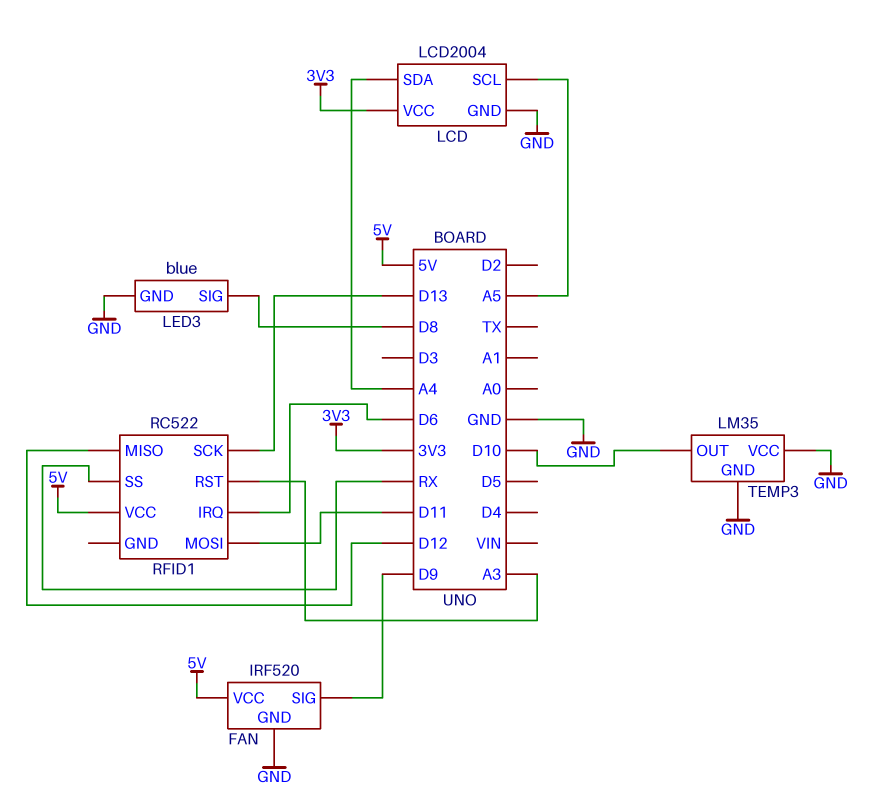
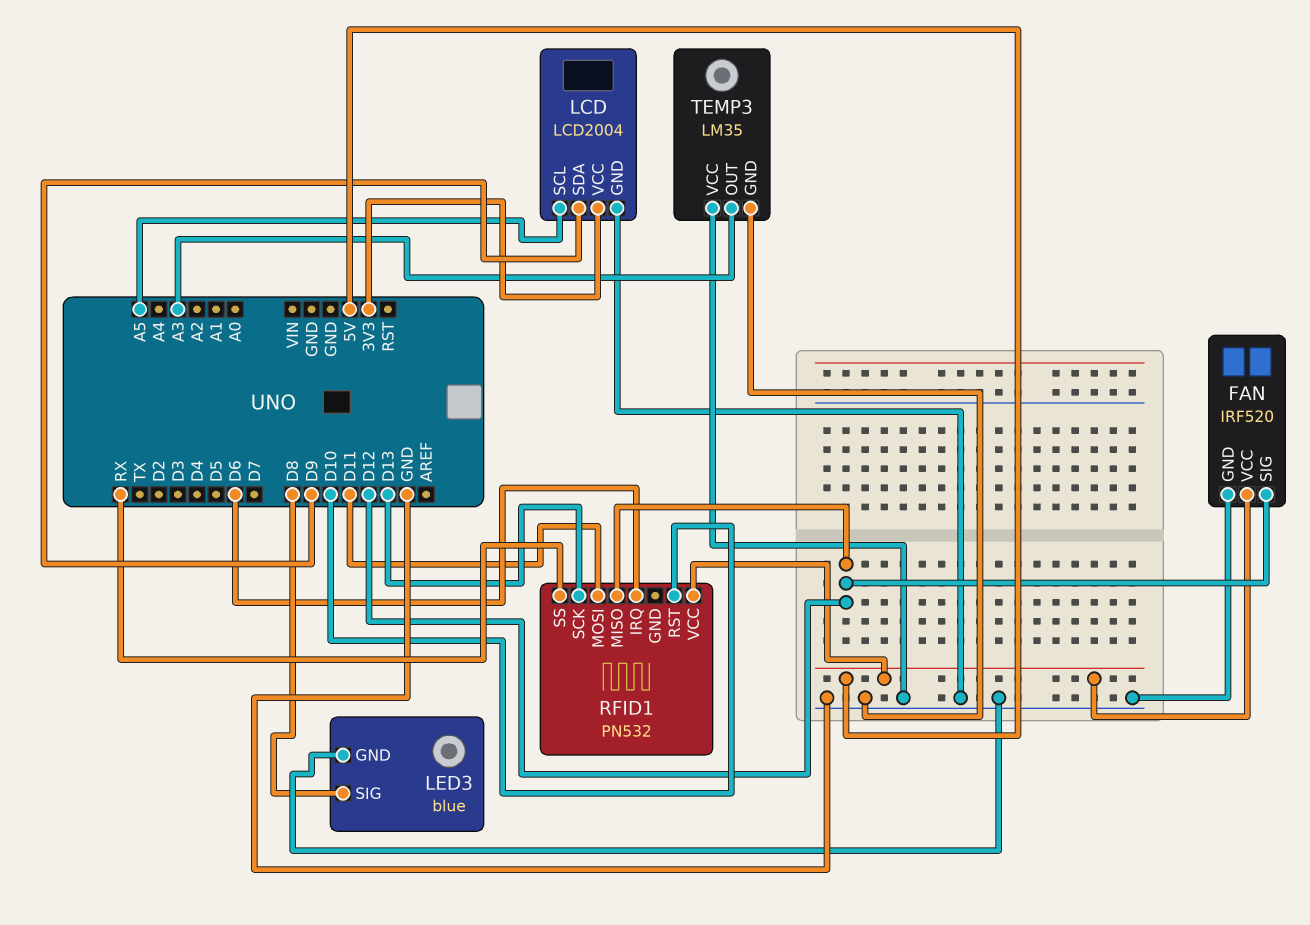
FAN pin SIG: D9 -> D12
LCD pin SDA: A4 -> D9
RFID1: RC522 -> PN532
RFID1 pin RST: A3 -> D10
TEMP3 pin OUT: D10 -> A3

